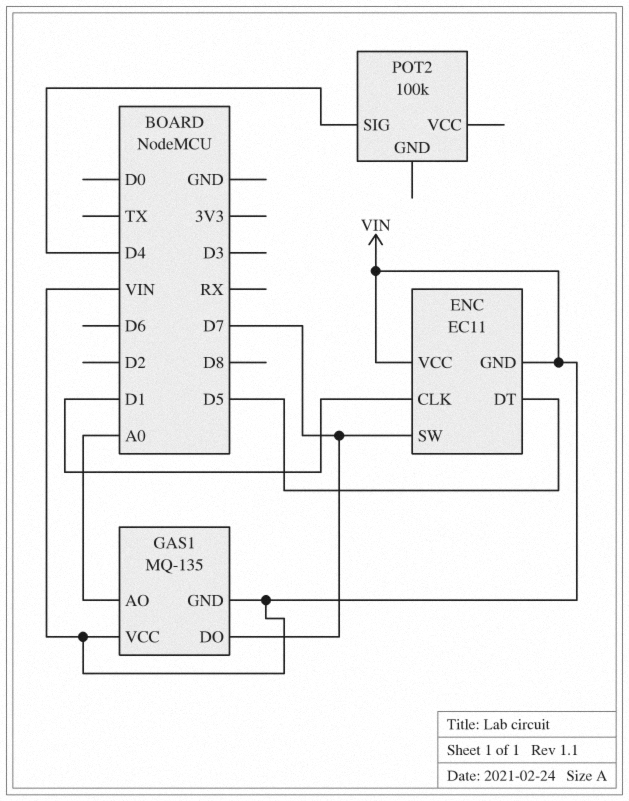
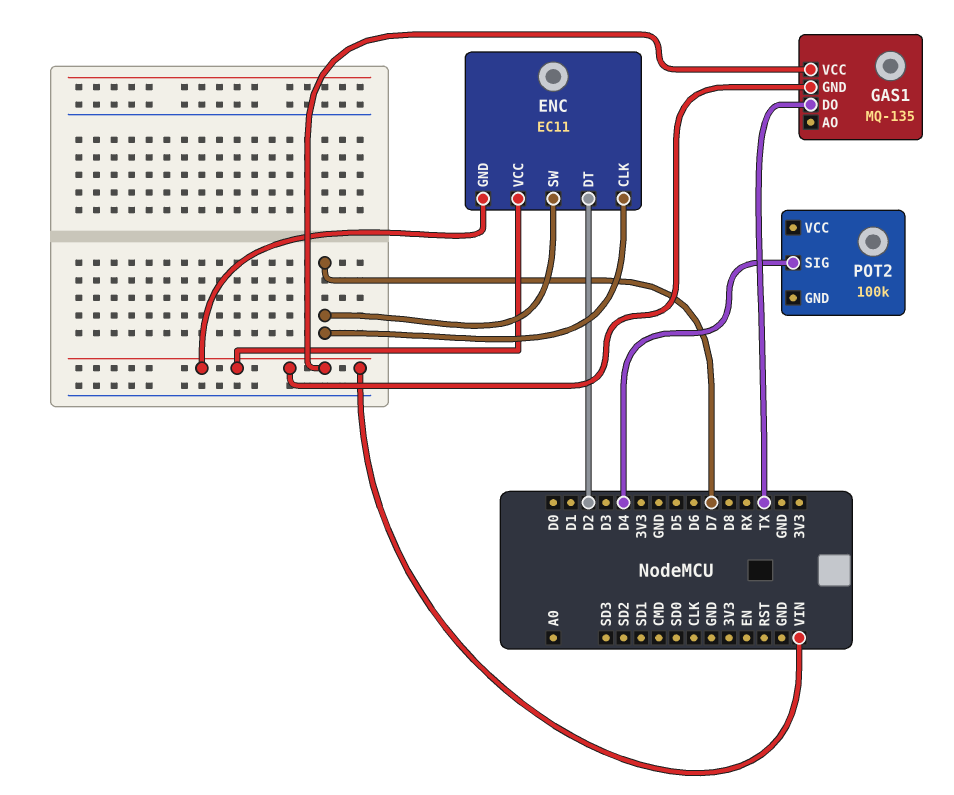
ENC pin CLK: D1 -> D7
ENC pin DT: D5 -> D2
GAS1 pin AO: A0 -> none
GAS1 pin DO: D7 -> TX

